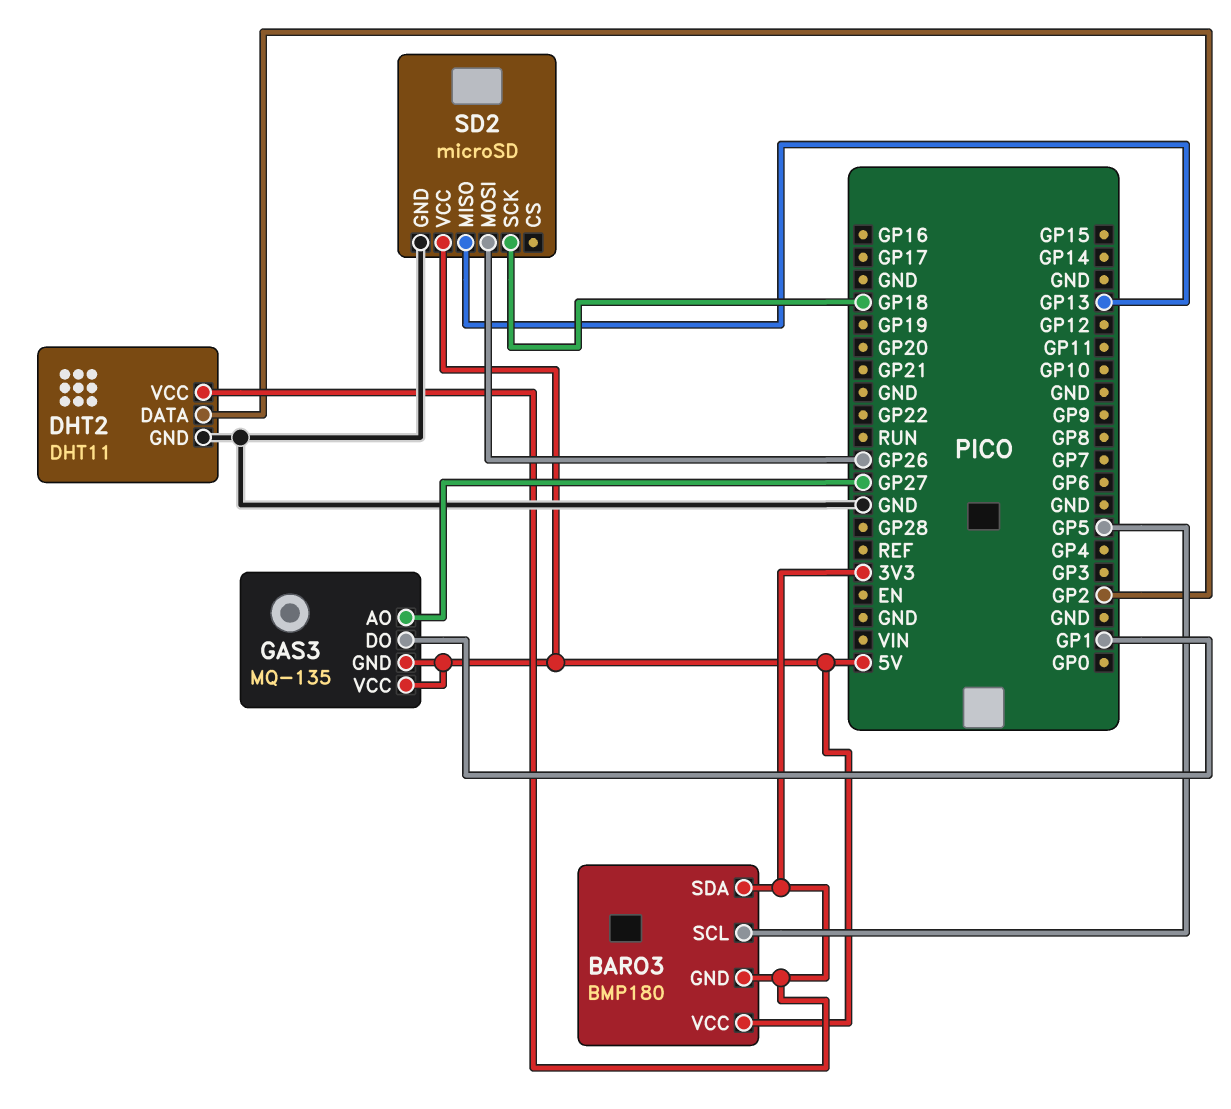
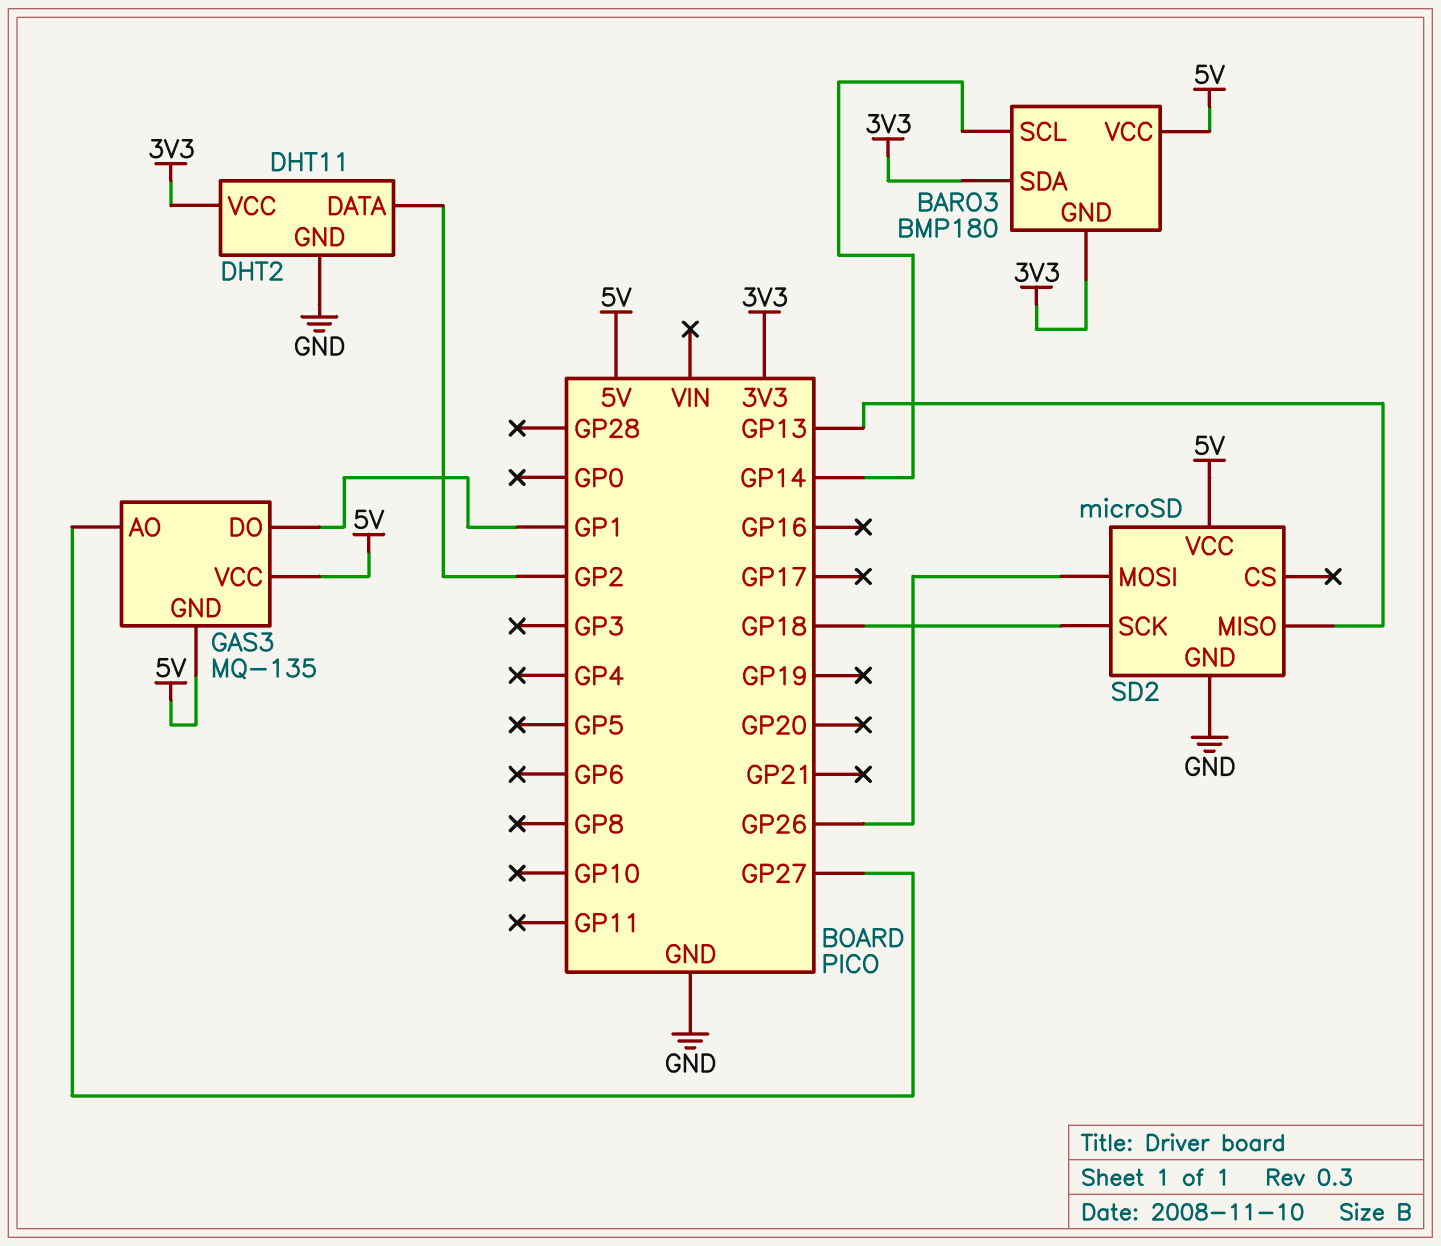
BARO3 pin SCL: GP5 -> GP14

